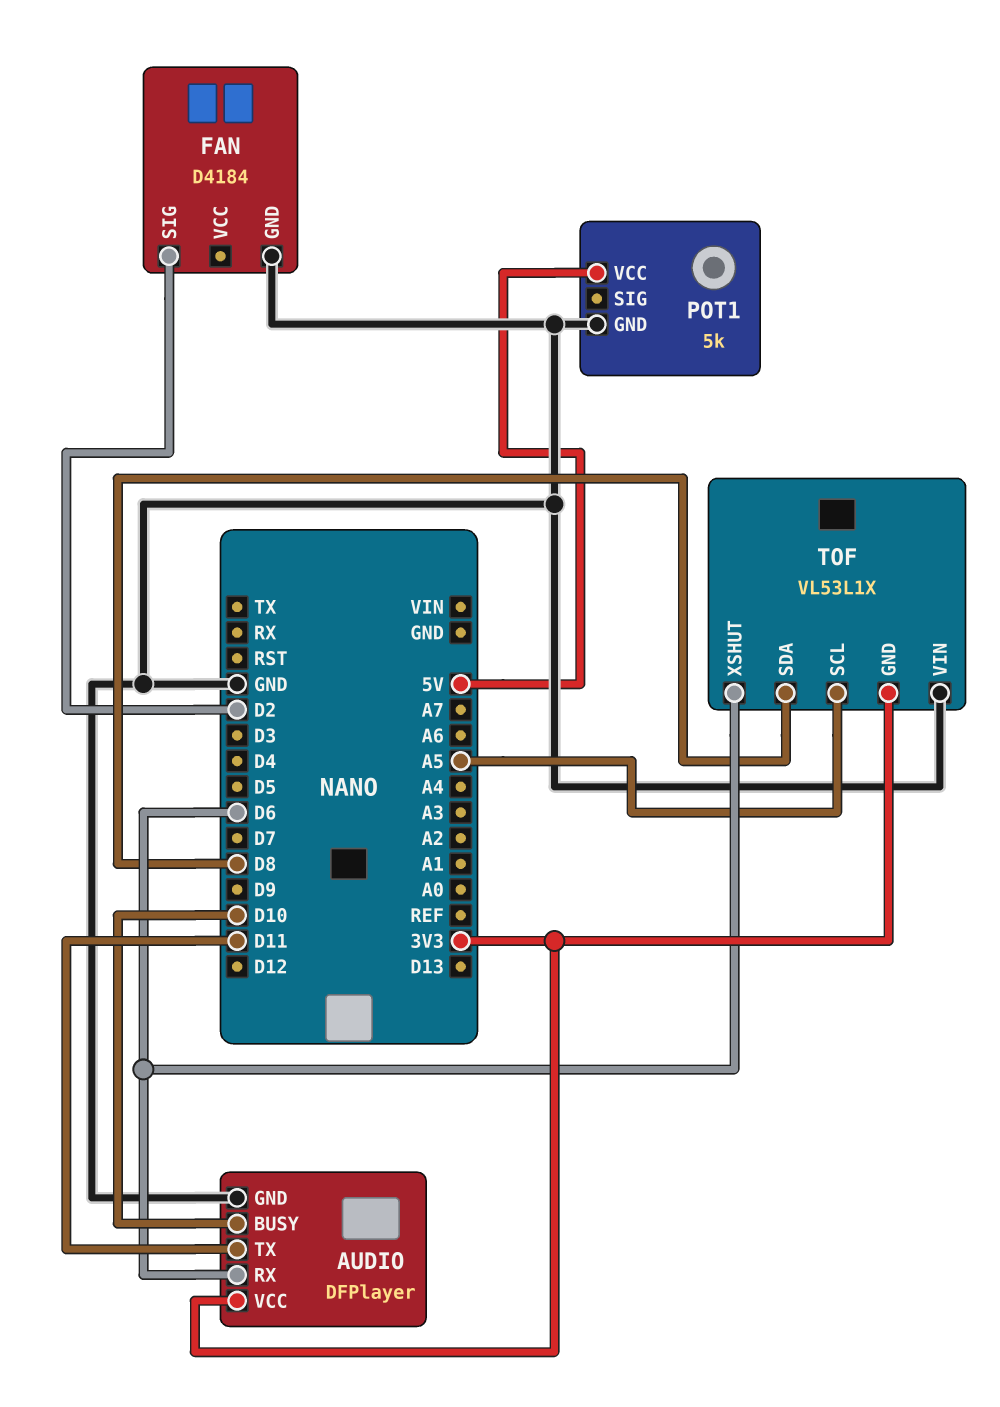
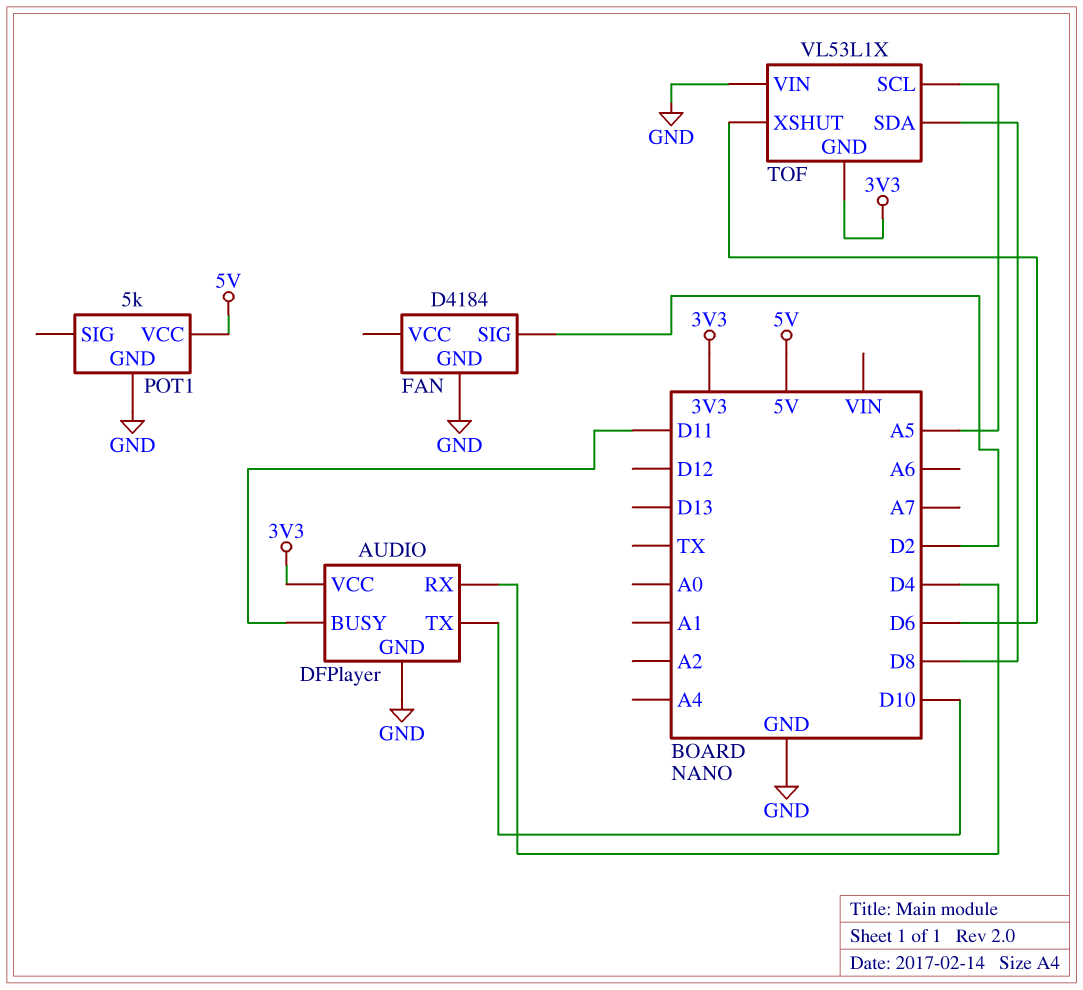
AUDIO pin BUSY: D10 -> D11
AUDIO pin RX: D6 -> D4
AUDIO pin TX: D11 -> D10

